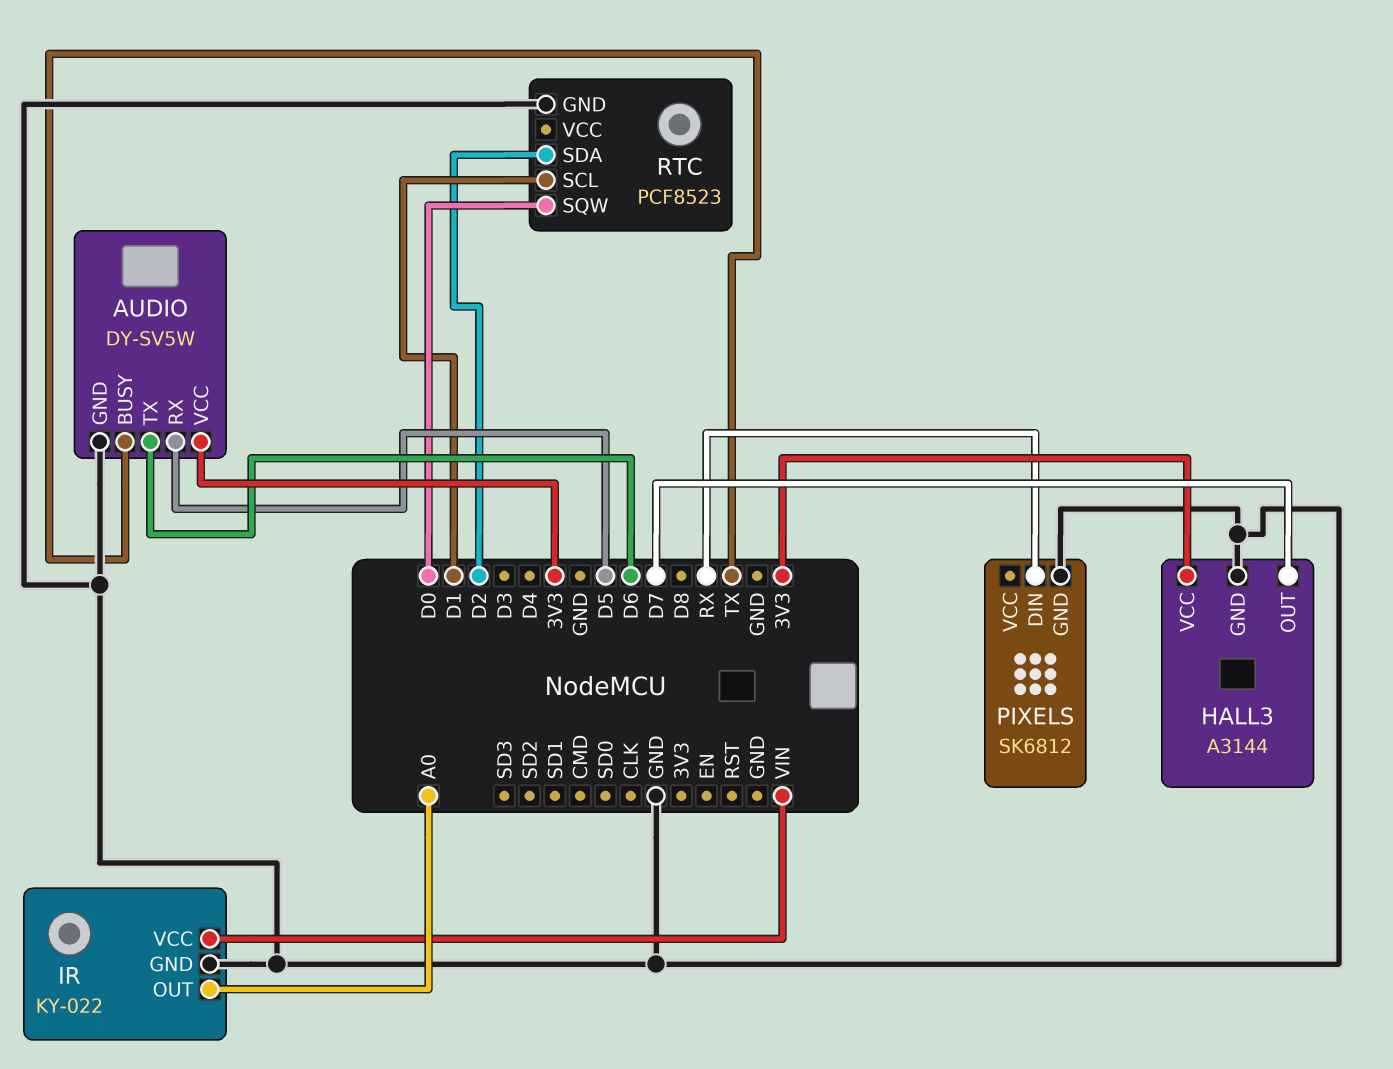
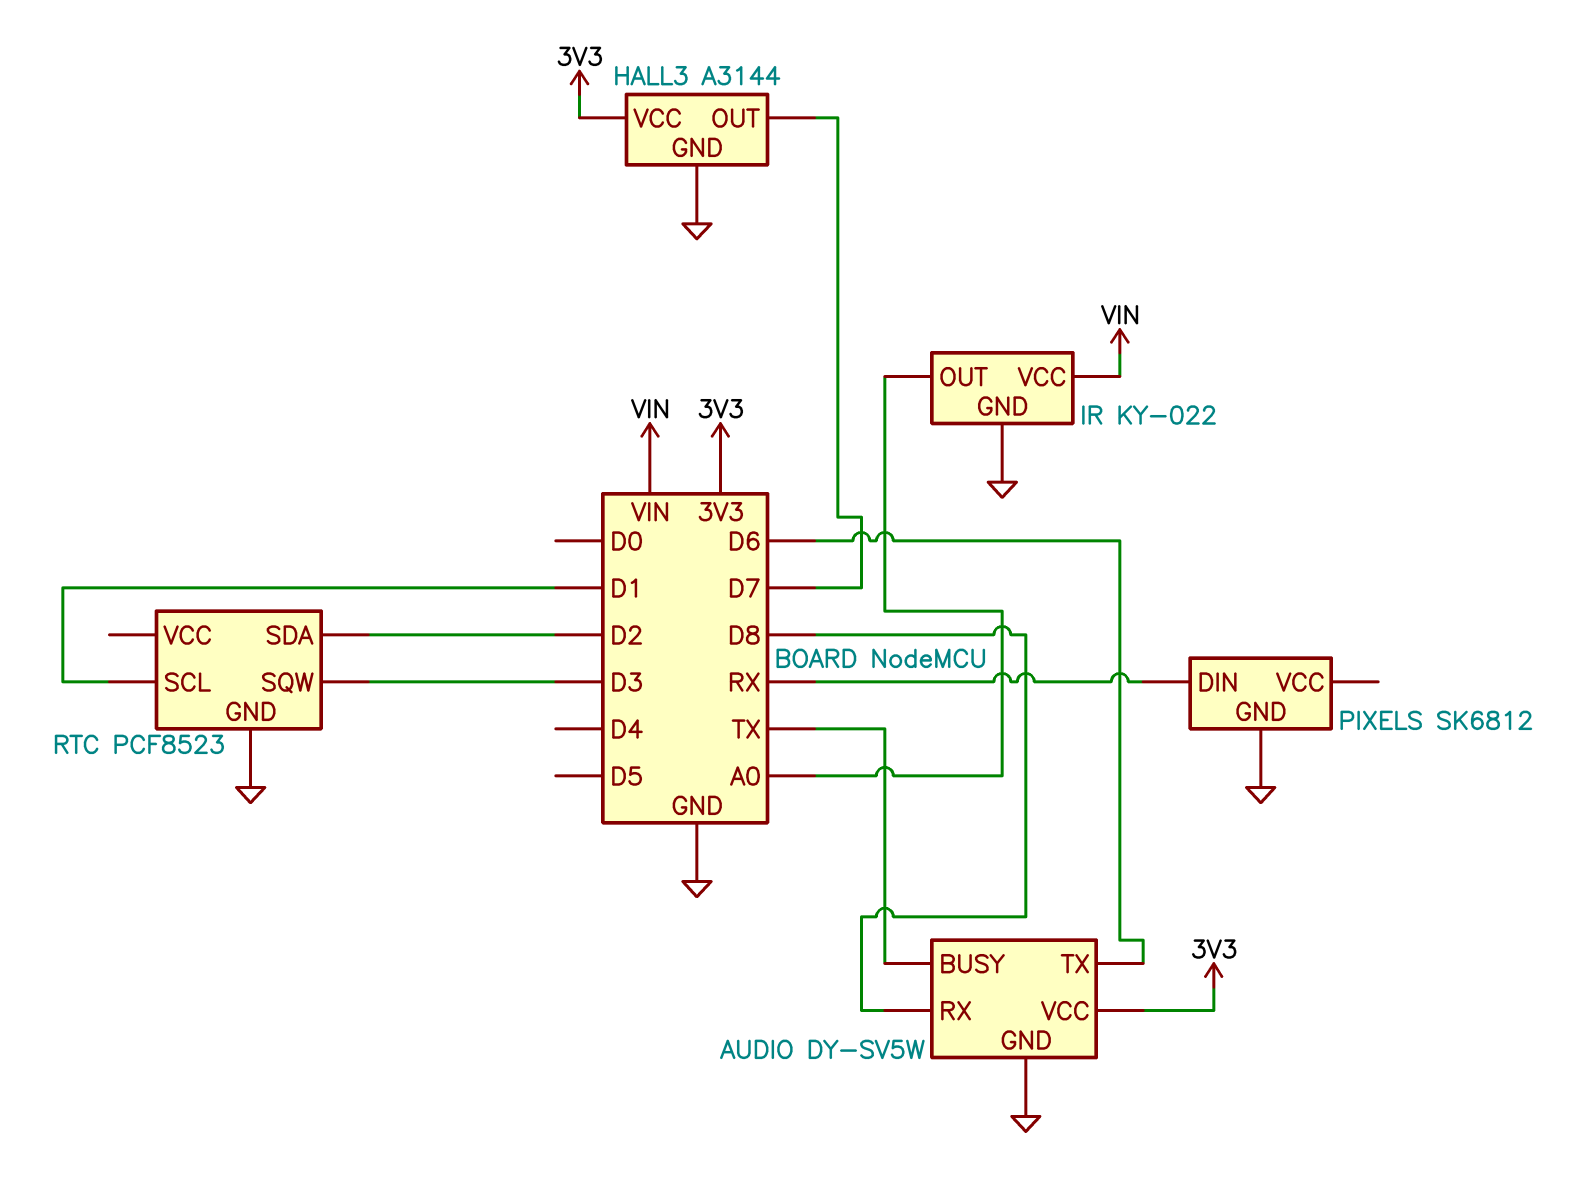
AUDIO pin RX: D5 -> D8
RTC pin SQW: D0 -> D3

